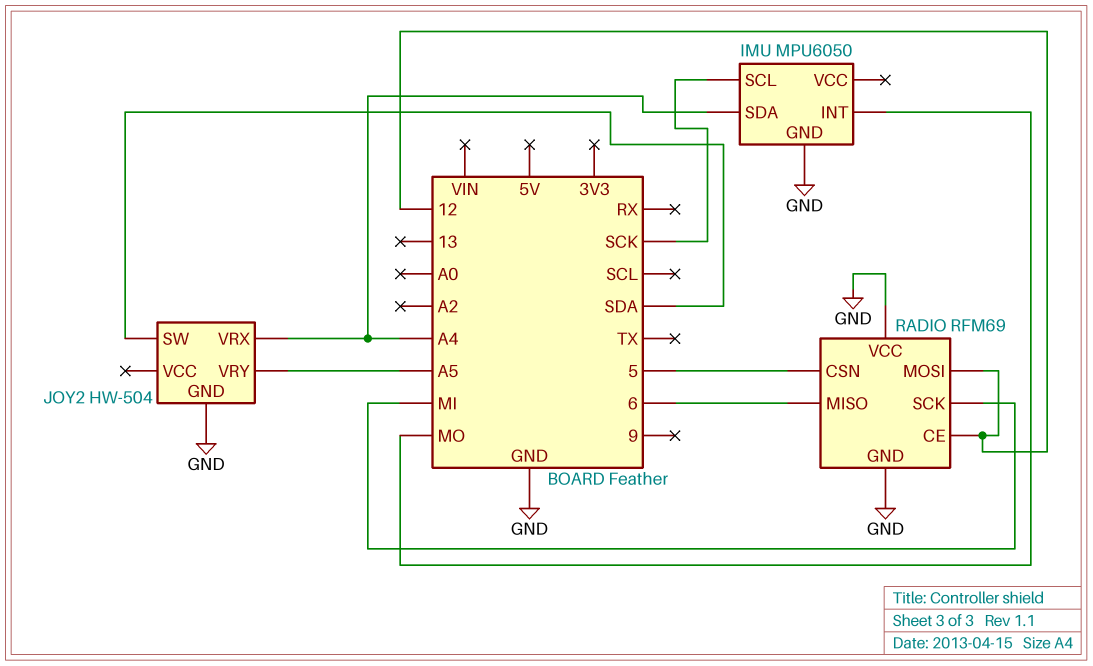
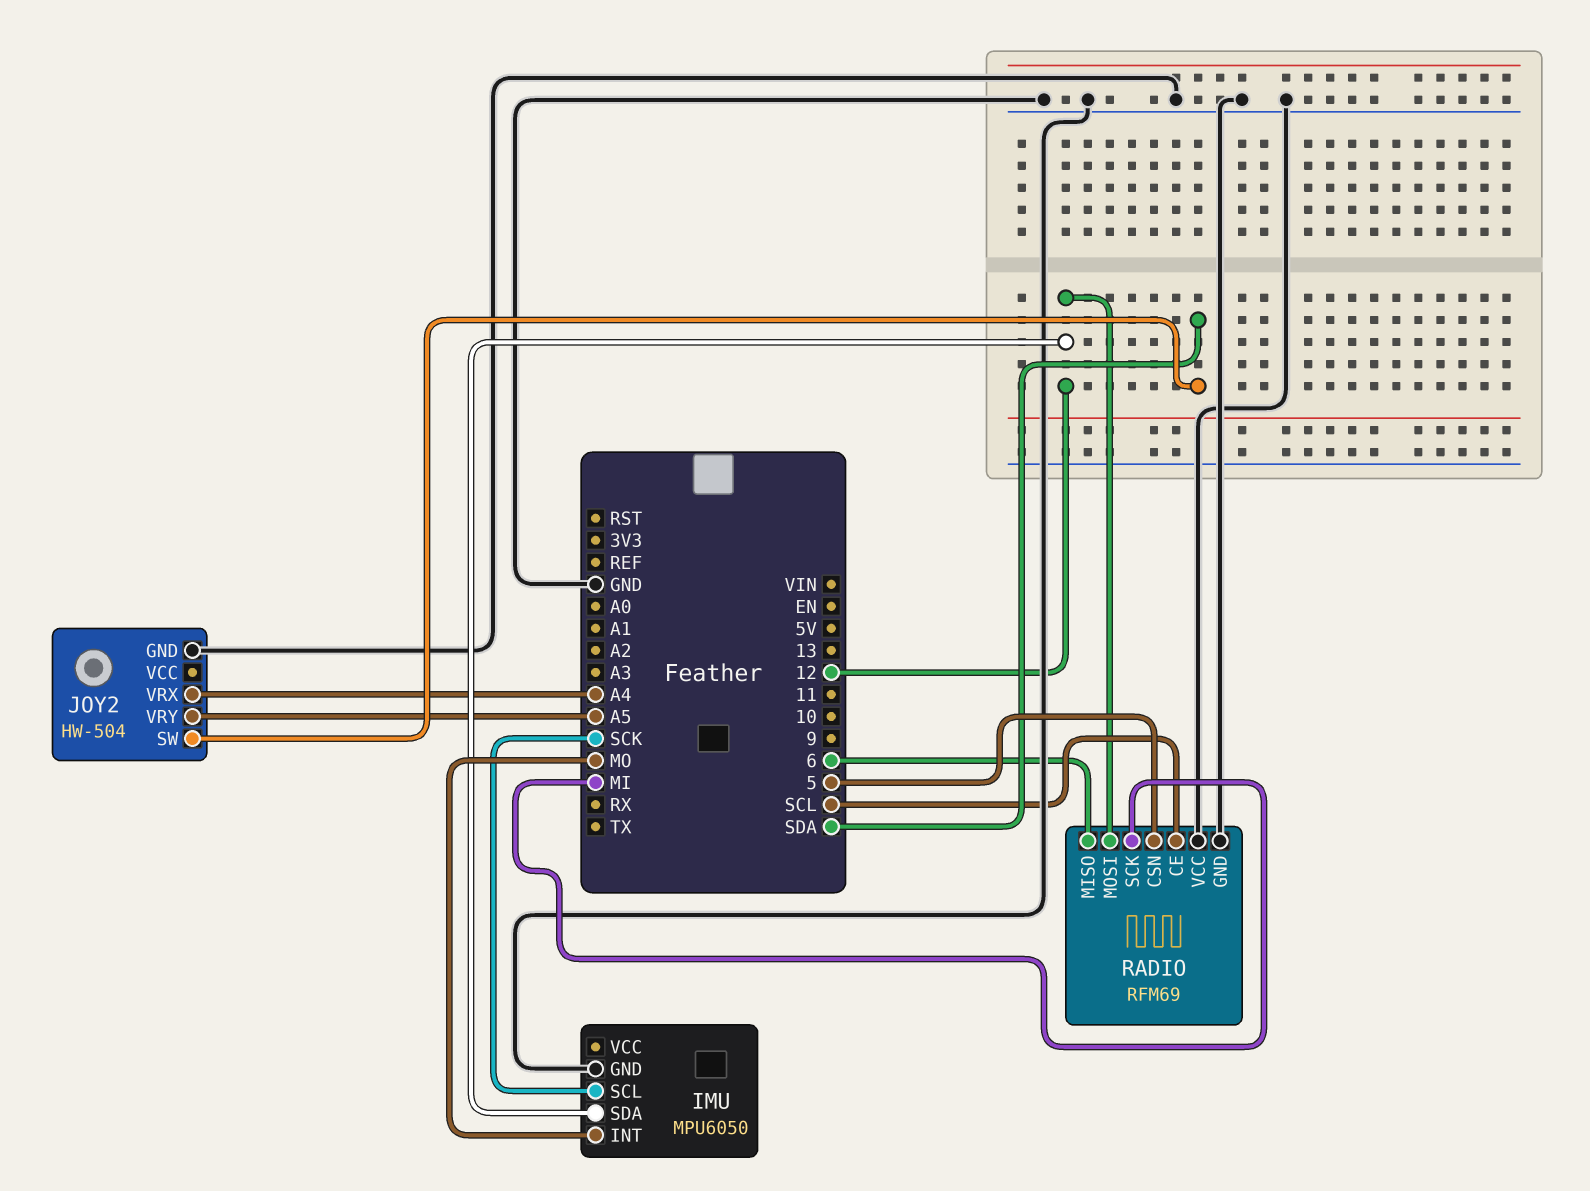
IMU pin SDA: A4 -> 12
RADIO pin CE: 12 -> SCL

